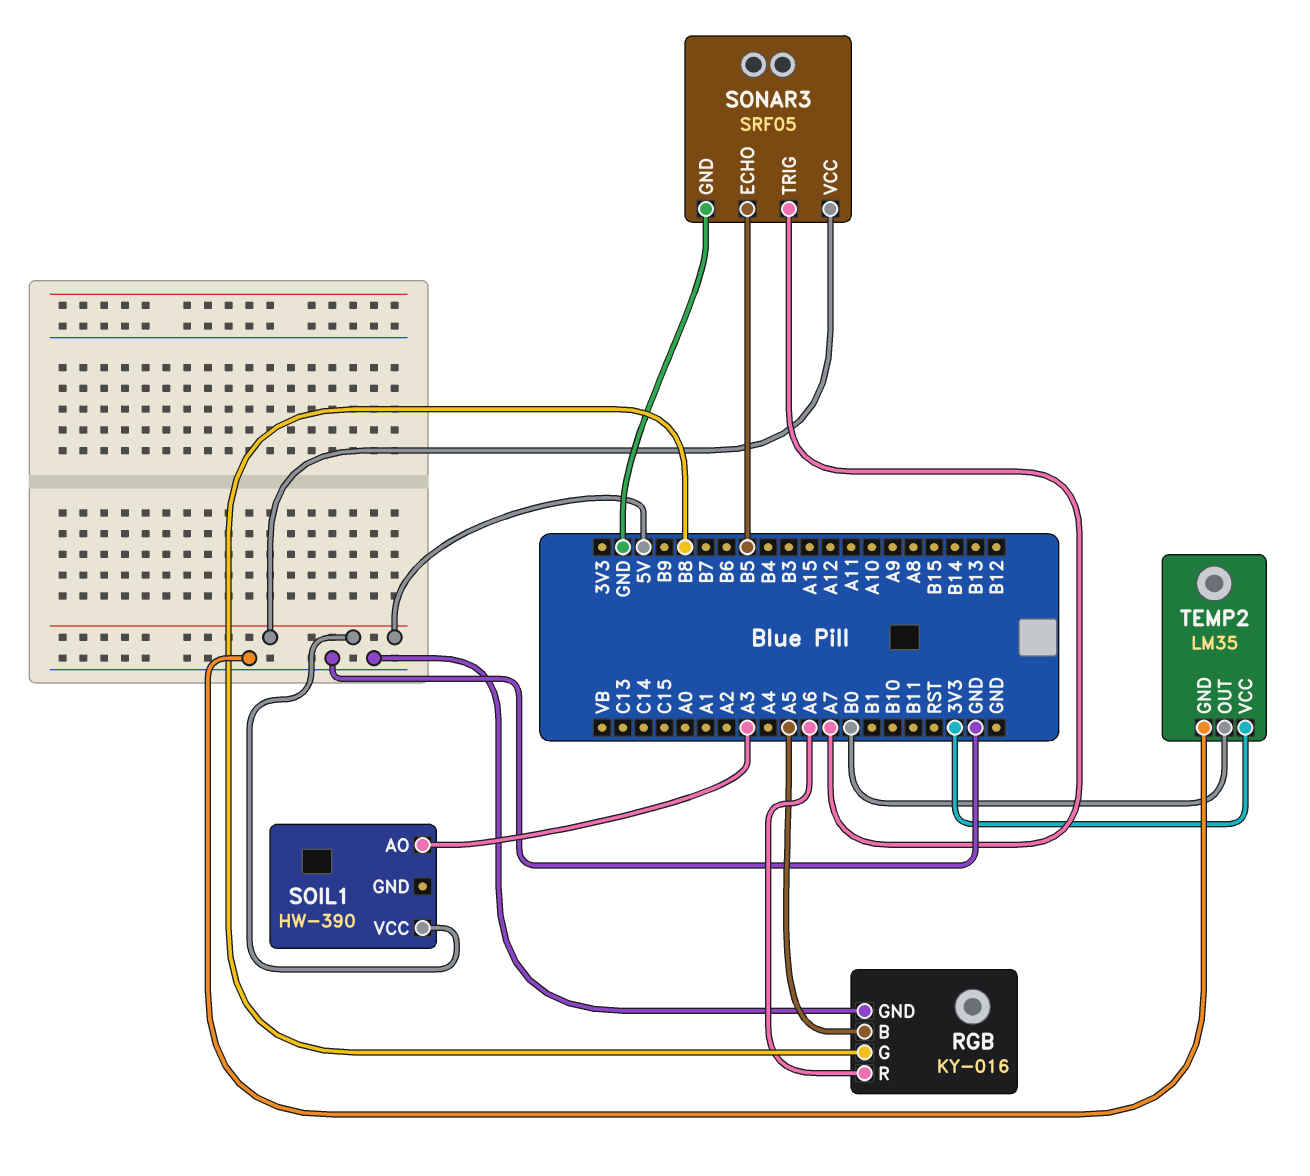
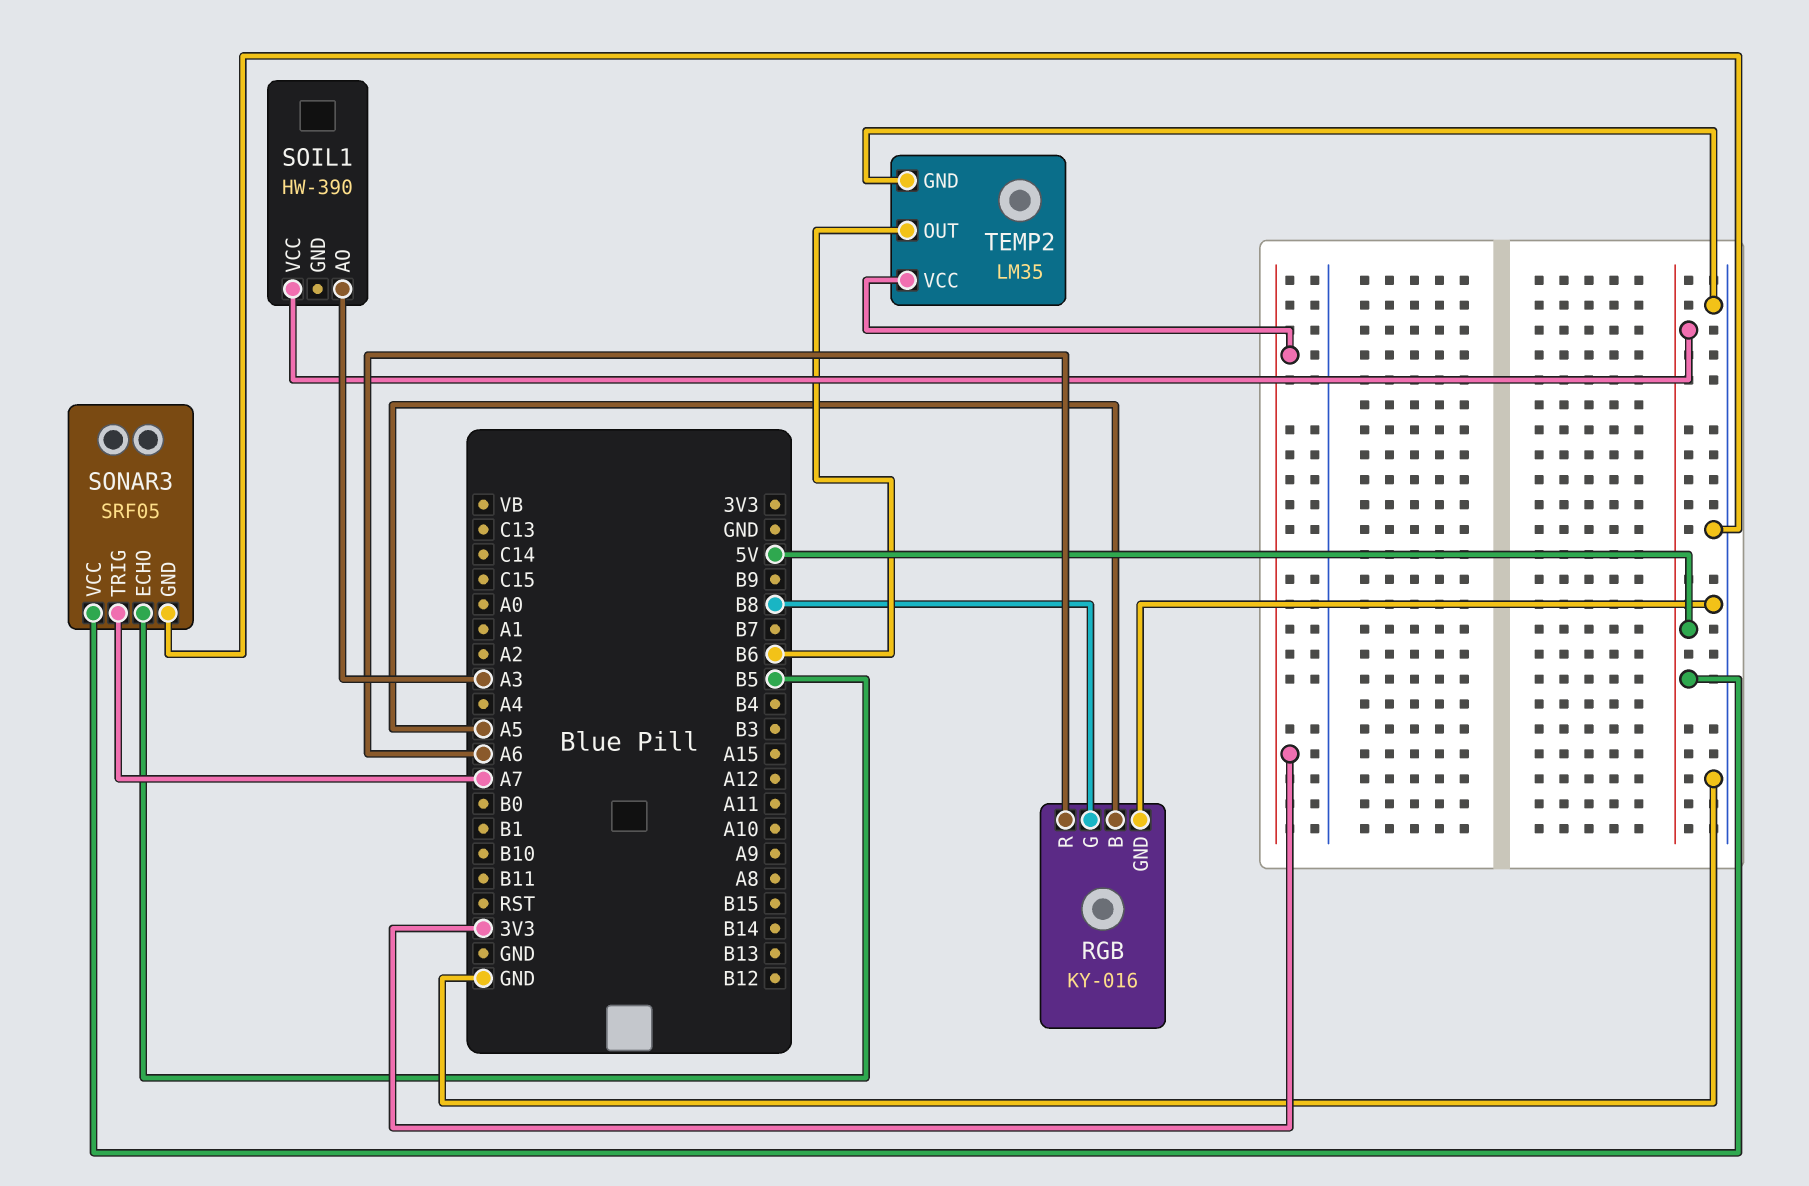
TEMP2 pin OUT: B0 -> B6

